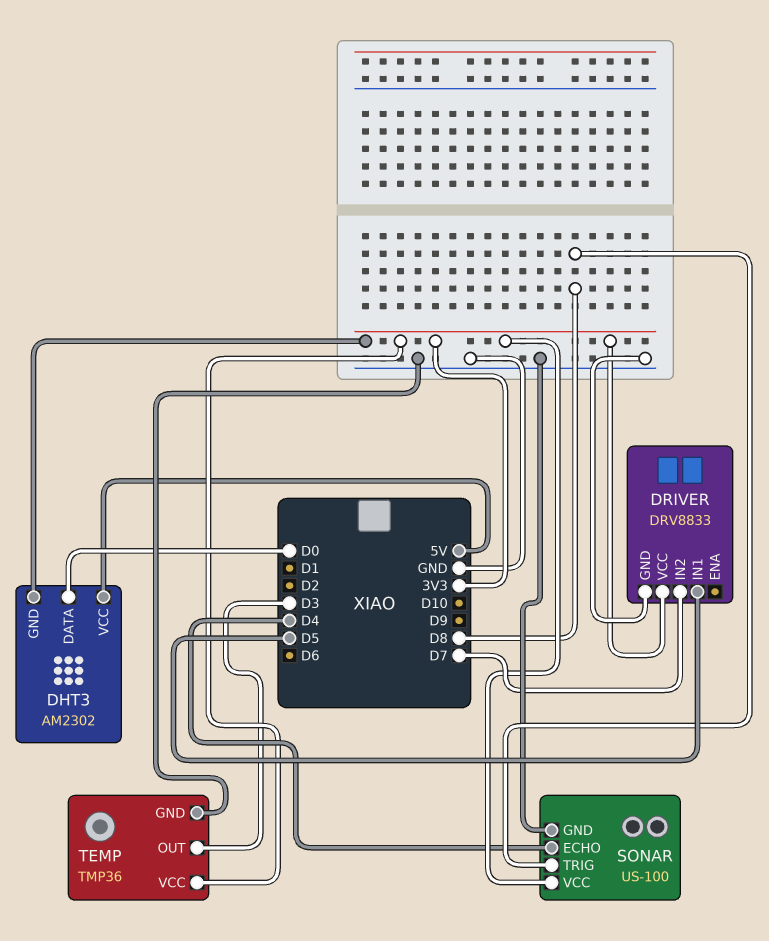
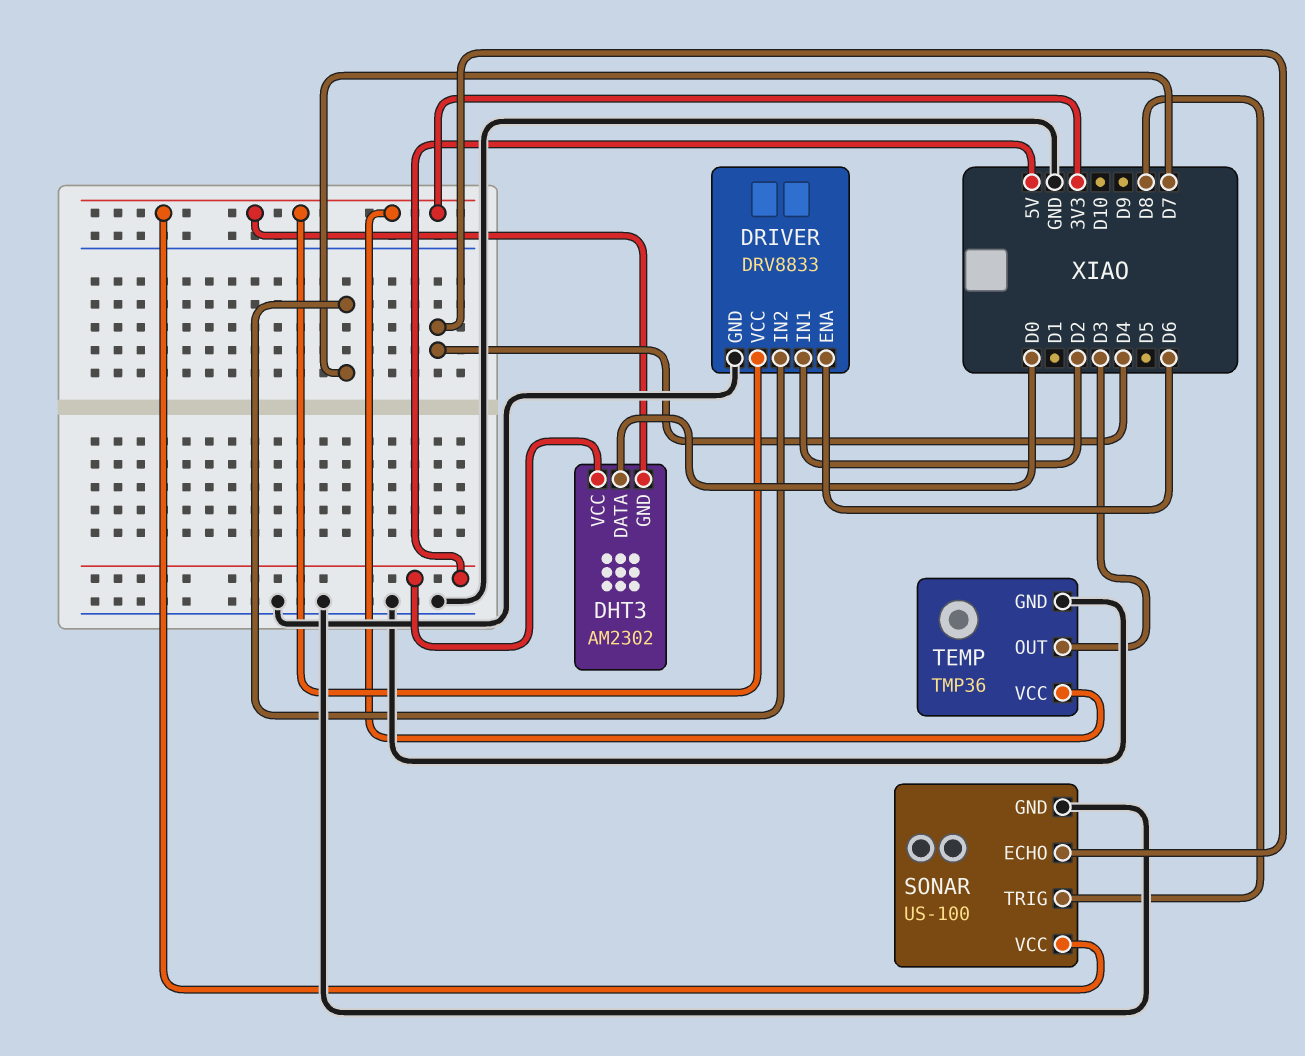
DRIVER pin ENA: none -> D6
DRIVER pin IN1: D5 -> D2

